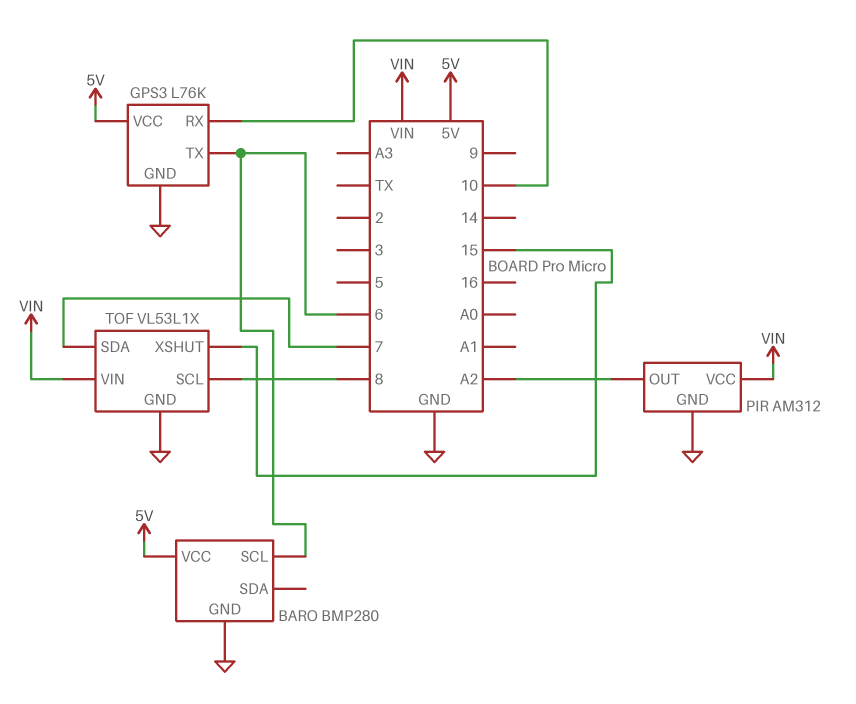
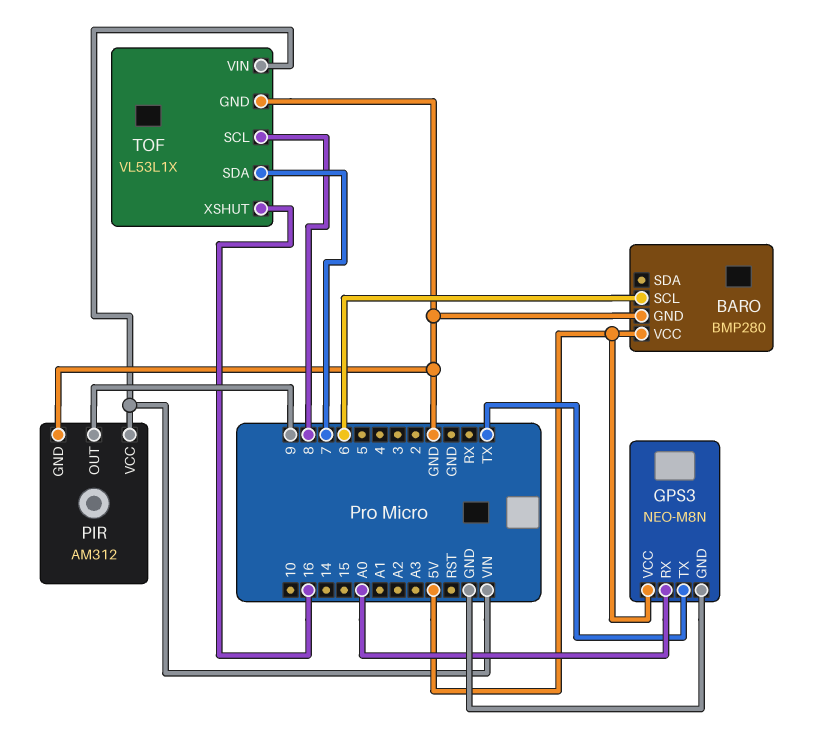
GPS3: L76K -> NEO-M8N
GPS3 pin RX: 10 -> A0
GPS3 pin TX: 6 -> TX
PIR pin OUT: A2 -> 9
TOF pin XSHUT: 15 -> 16

